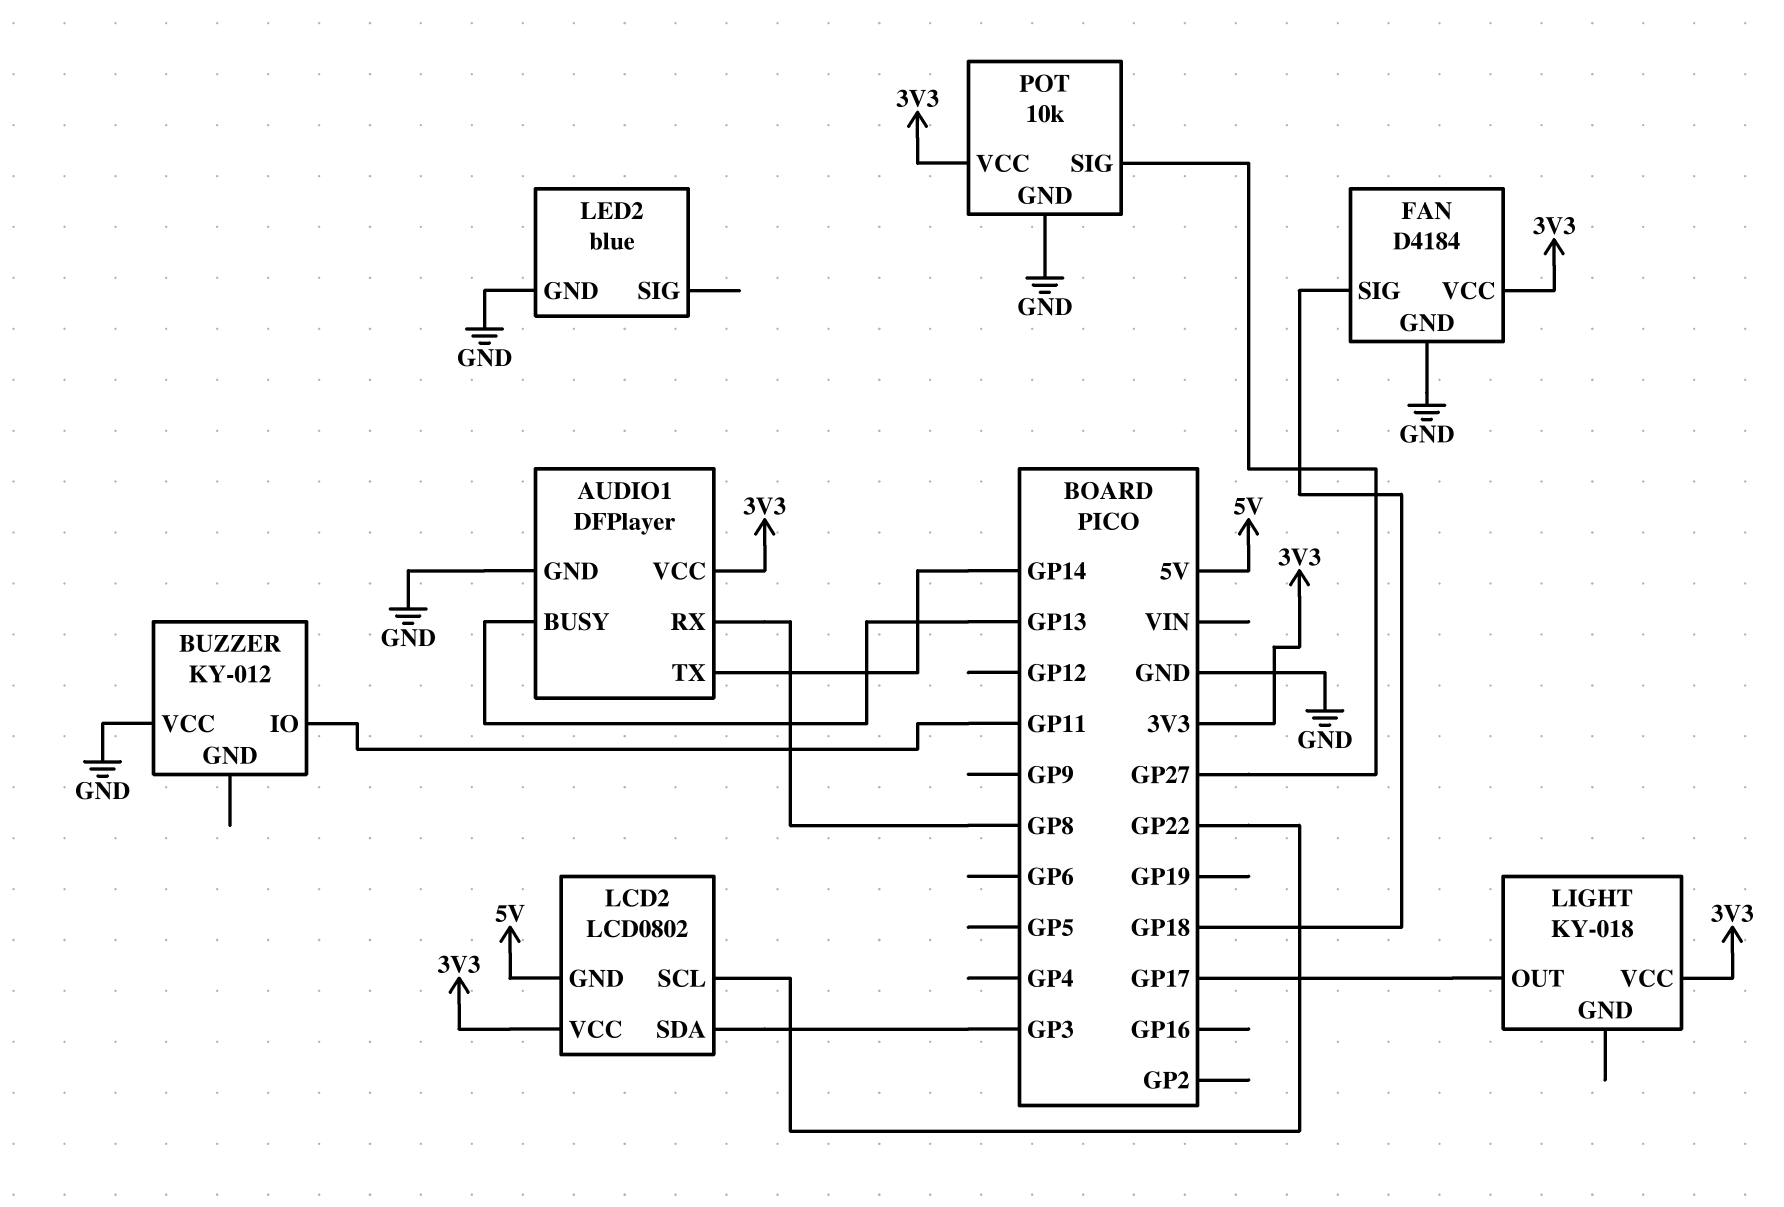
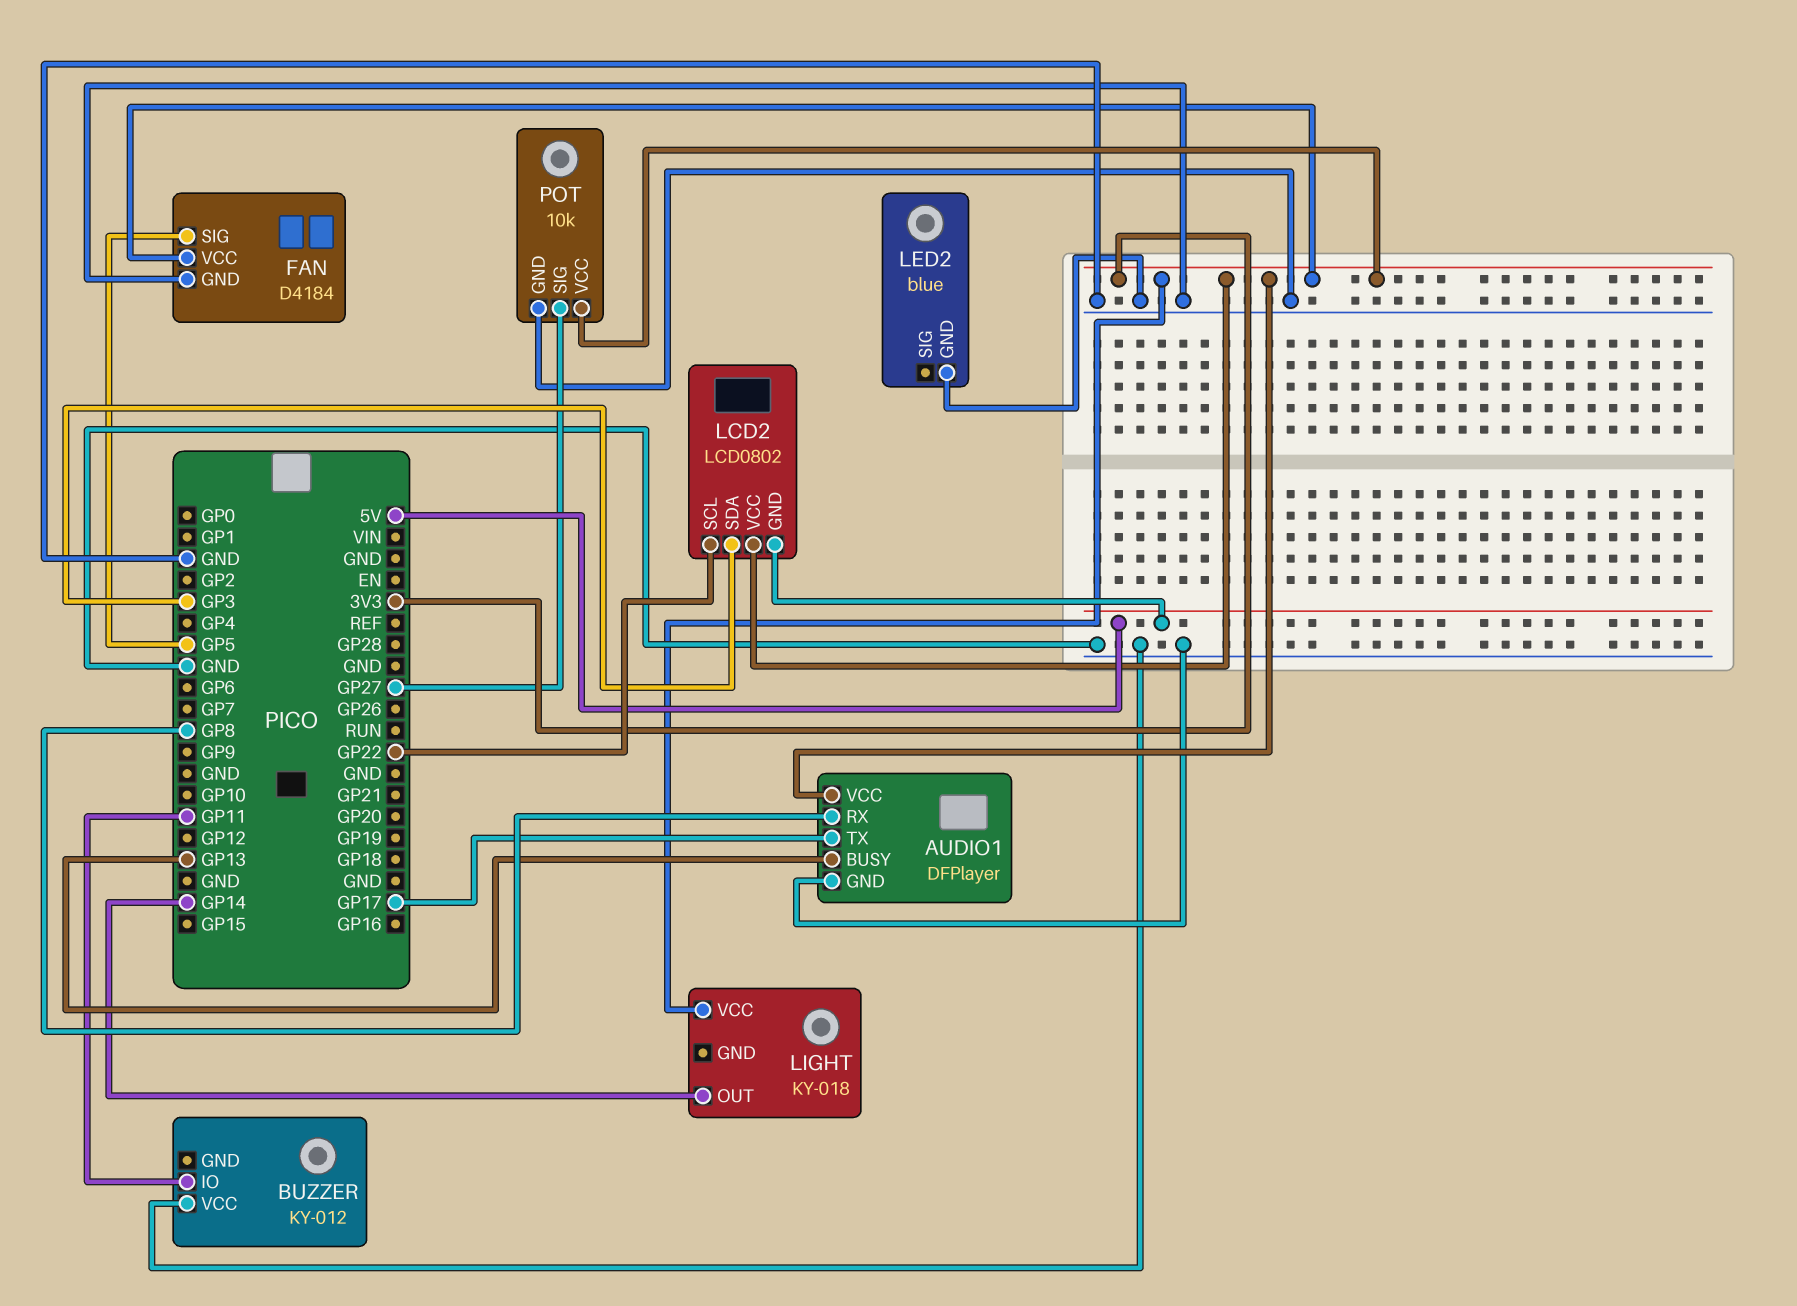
AUDIO1 pin TX: GP14 -> GP17
FAN pin SIG: GP18 -> GP5
LIGHT pin OUT: GP17 -> GP14

